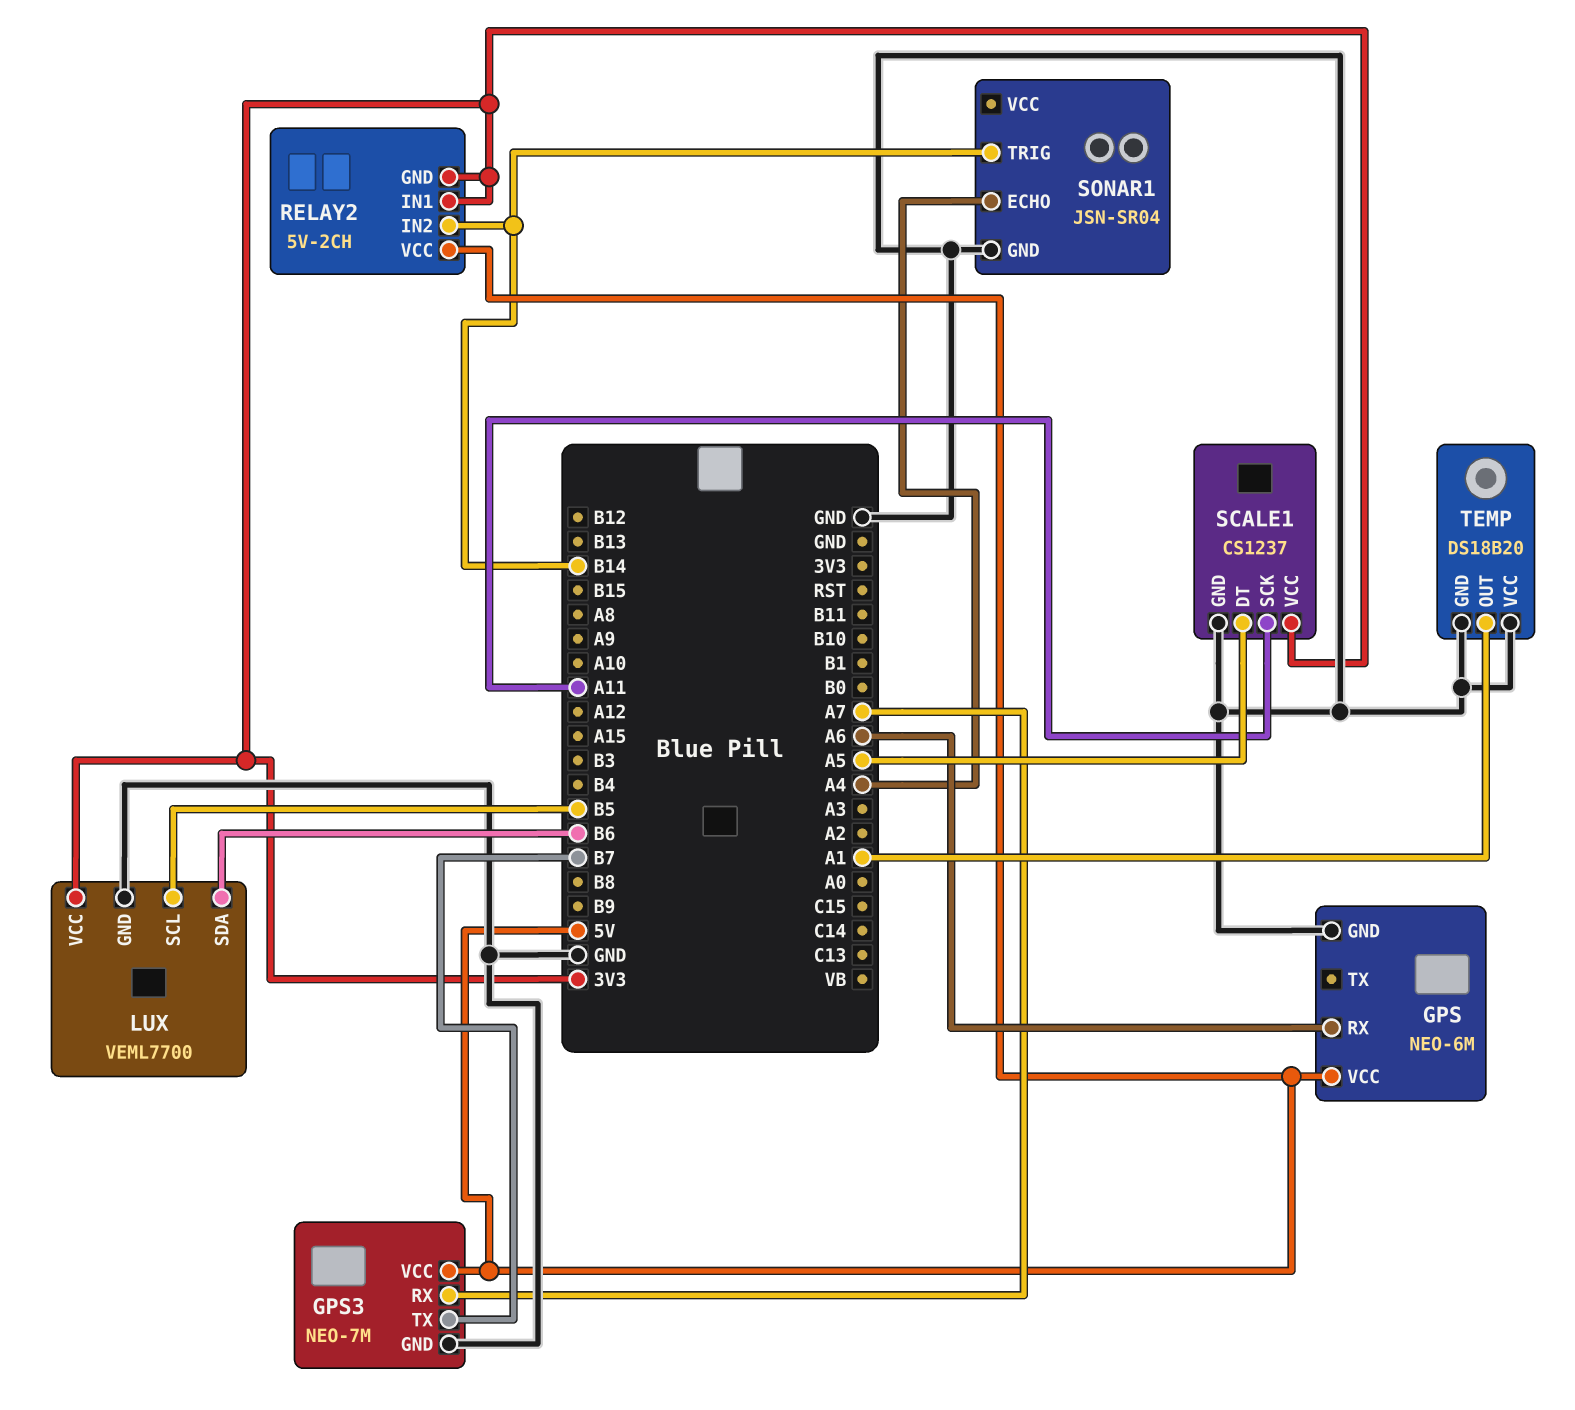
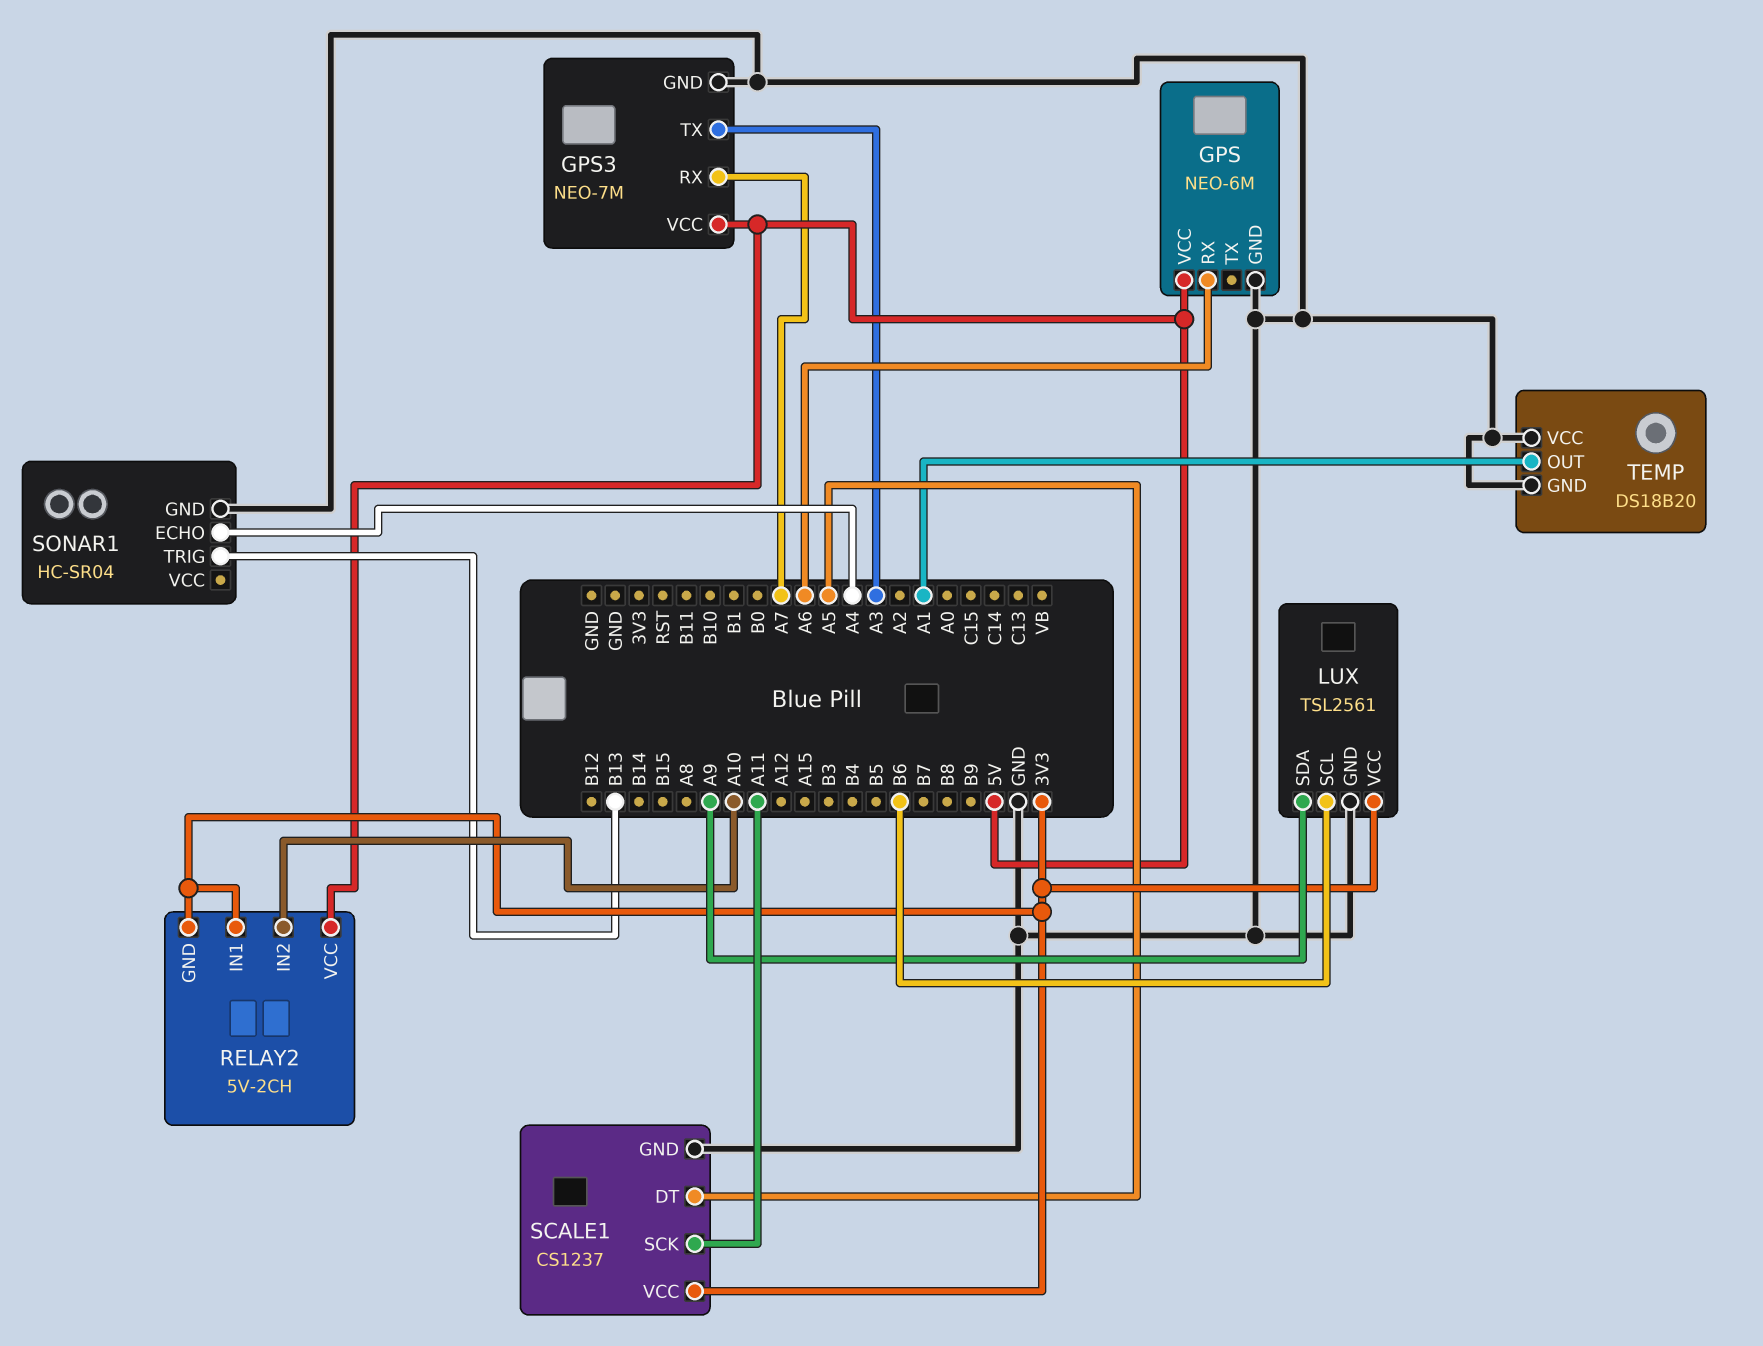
GPS3 pin TX: B7 -> A3
LUX: VEML7700 -> TSL2561
LUX pin SCL: B5 -> B6
LUX pin SDA: B6 -> A9
RELAY2 pin IN2: B14 -> A10
SONAR1: JSN-SR04 -> HC-SR04
SONAR1 pin TRIG: B14 -> B13

